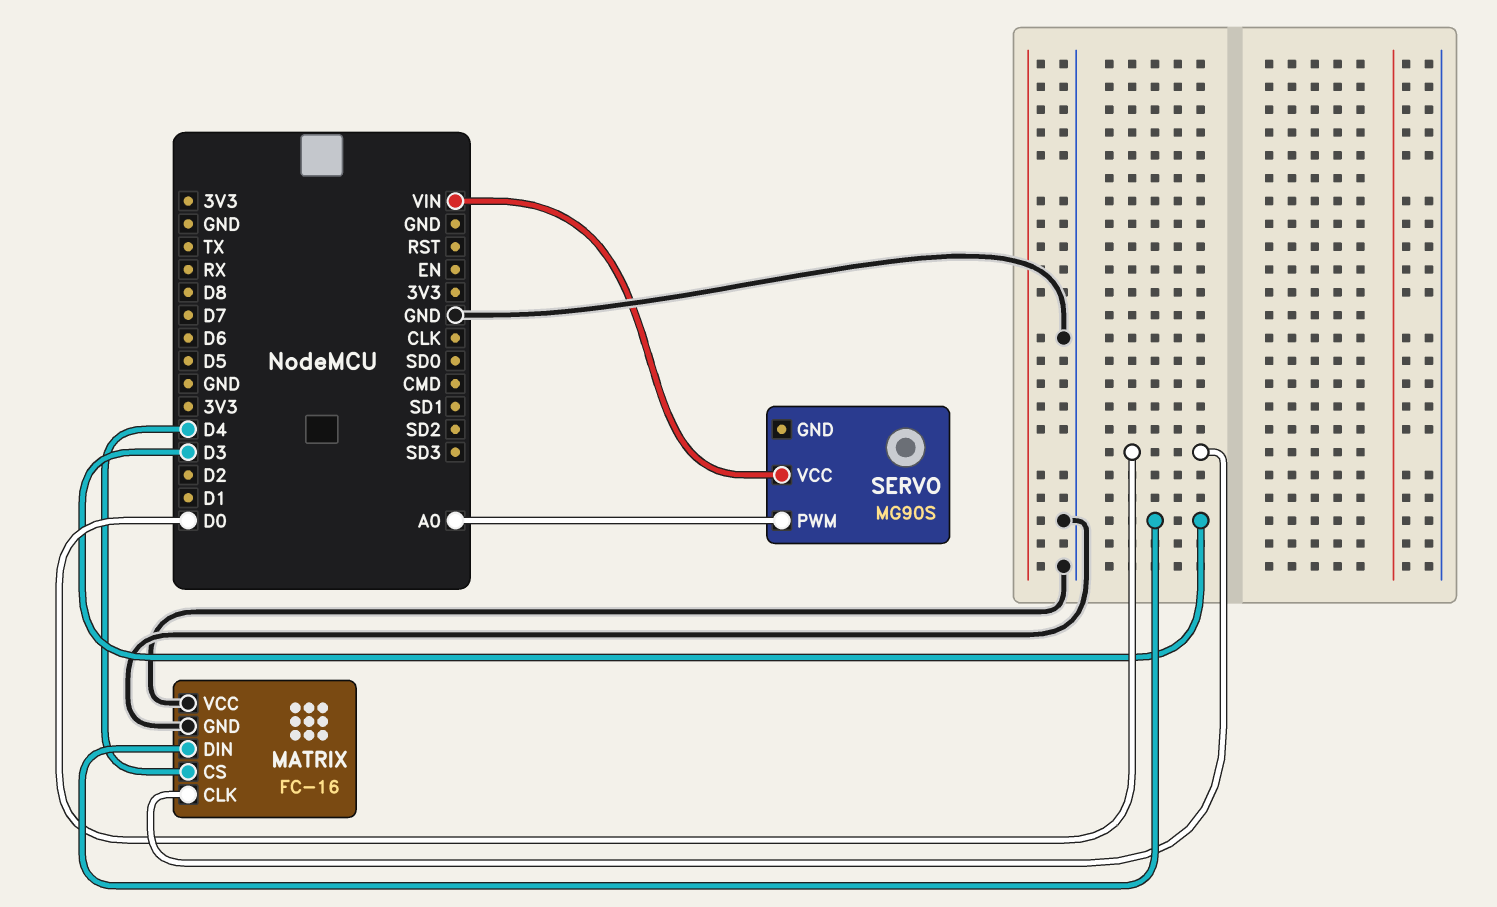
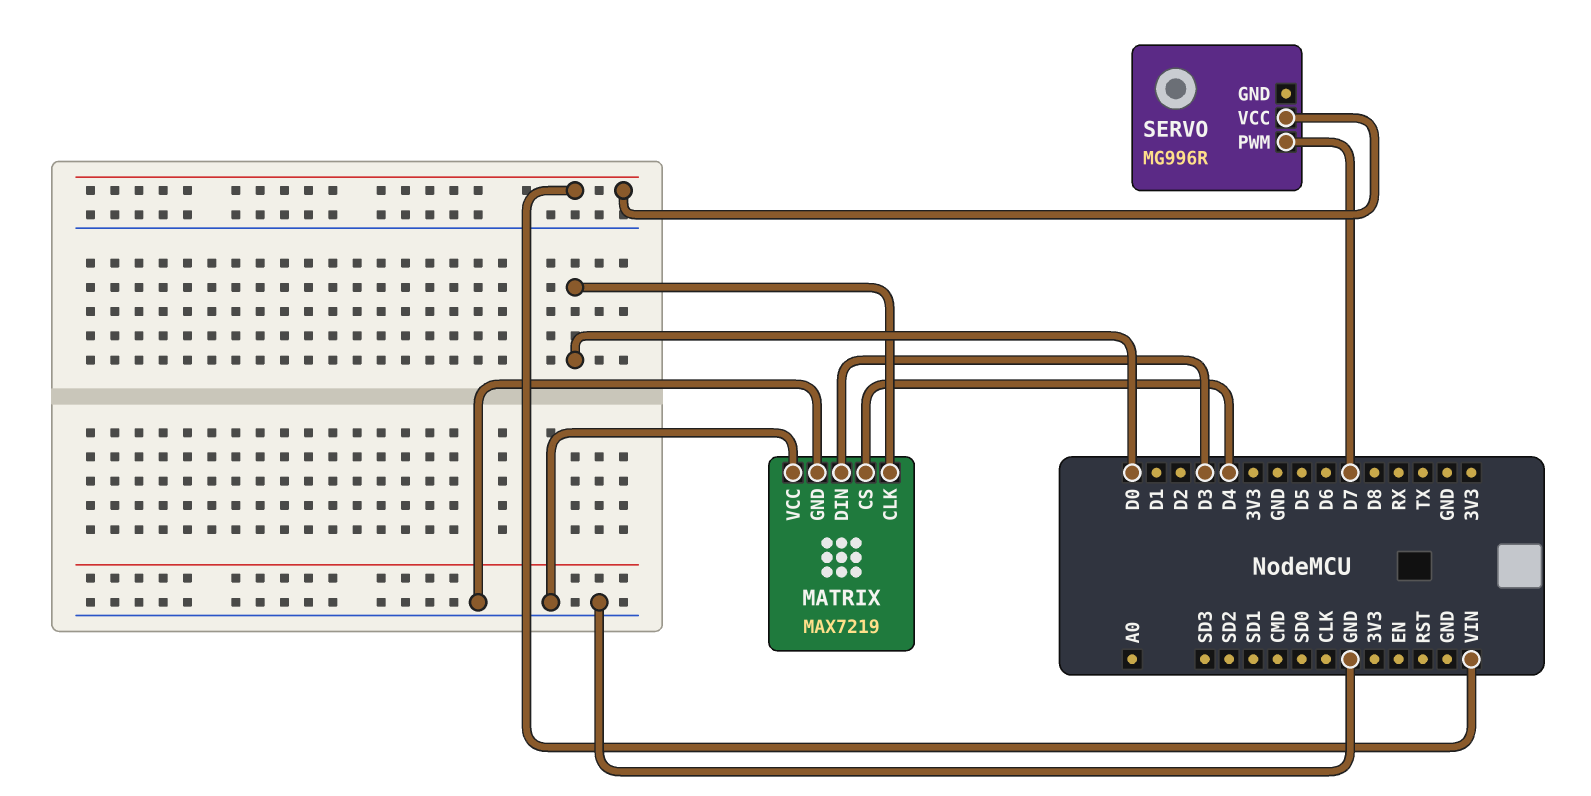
MATRIX: FC-16 -> MAX7219
SERVO: MG90S -> MG996R
SERVO pin PWM: A0 -> D7

